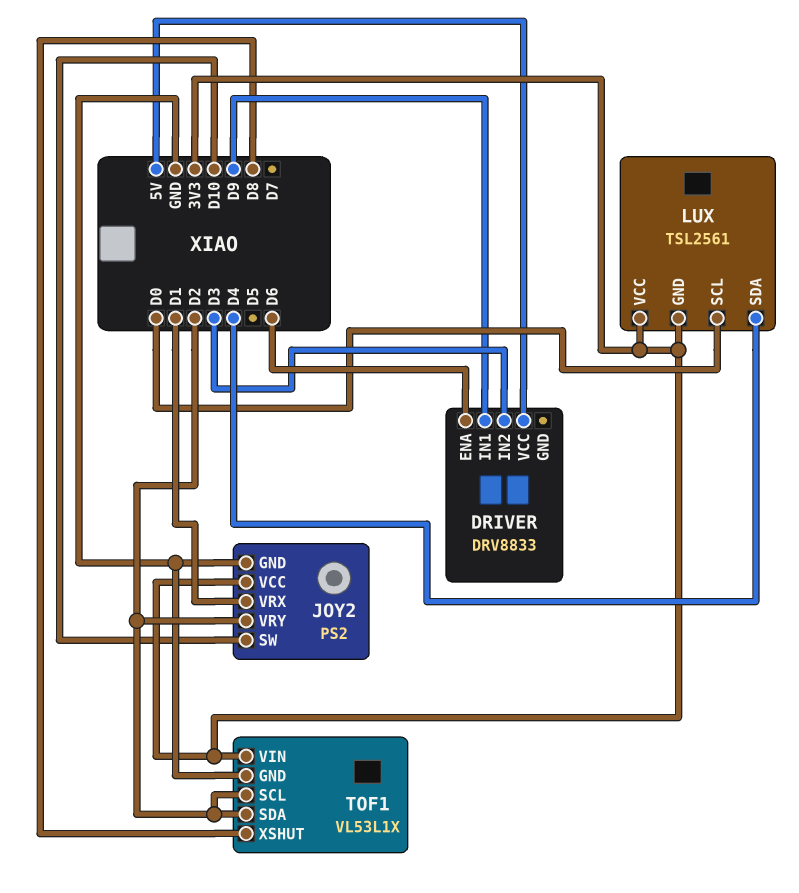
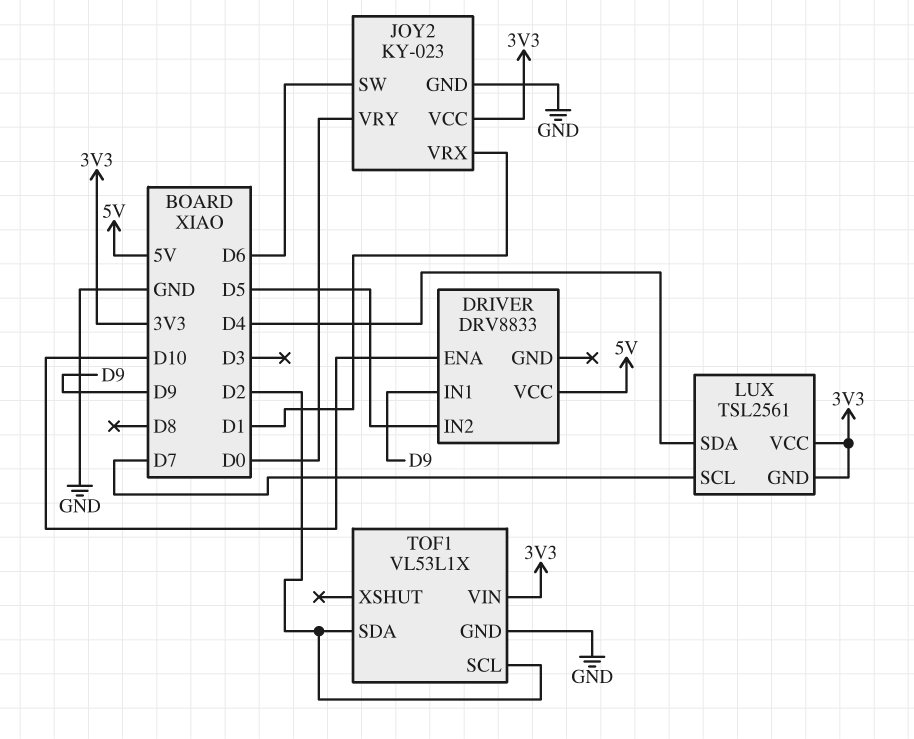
DRIVER pin ENA: D6 -> D10
DRIVER pin IN2: D3 -> D5
JOY2: PS2 -> KY-023
JOY2 pin SW: D10 -> D6
JOY2 pin VRY: D2 -> D0
LUX pin SCL: D0 -> D7
TOF1 pin XSHUT: D8 -> none

